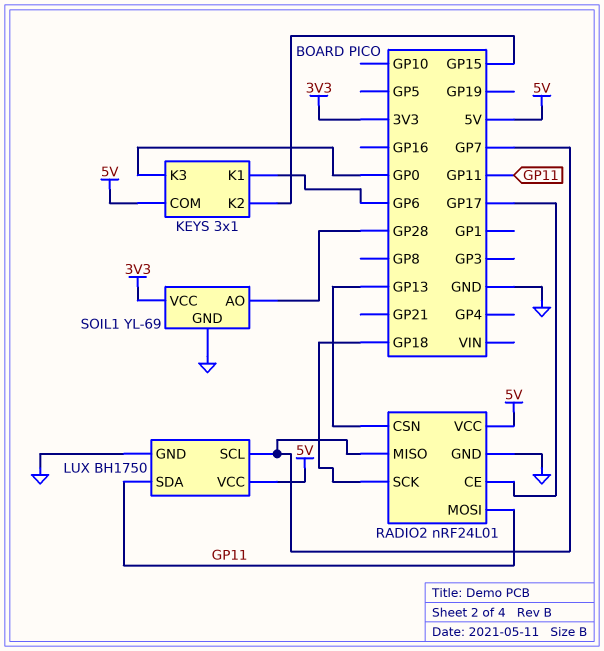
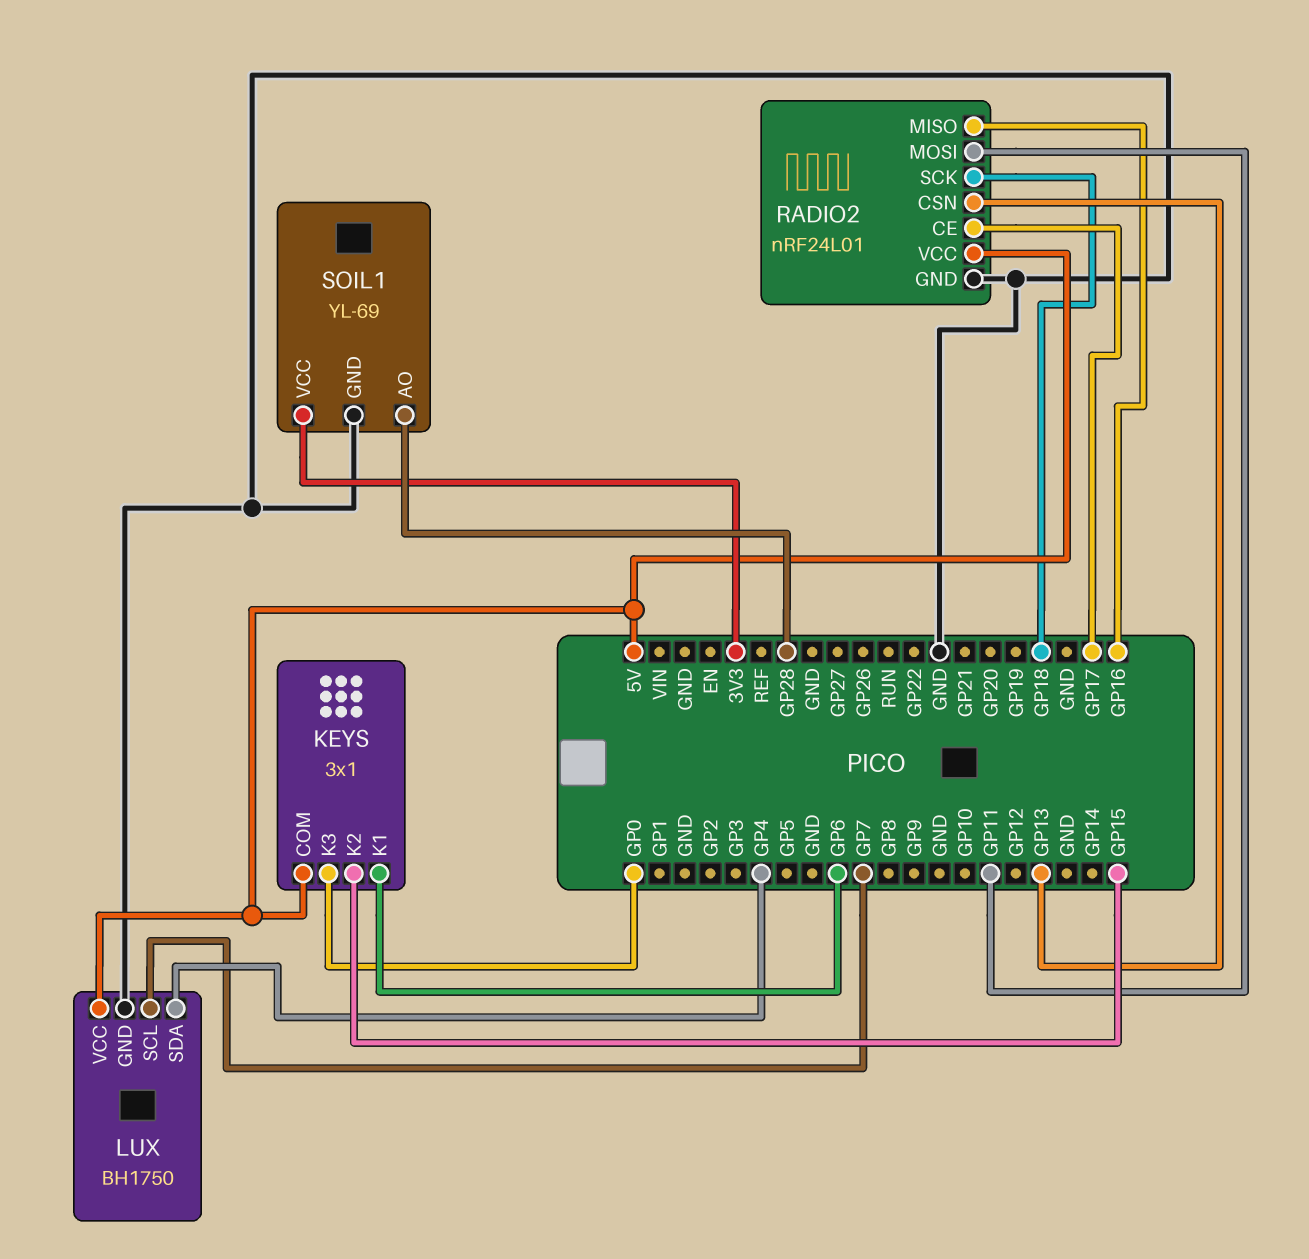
LUX pin SDA: GP11 -> GP4
RADIO2 pin MISO: GP7 -> GP16

